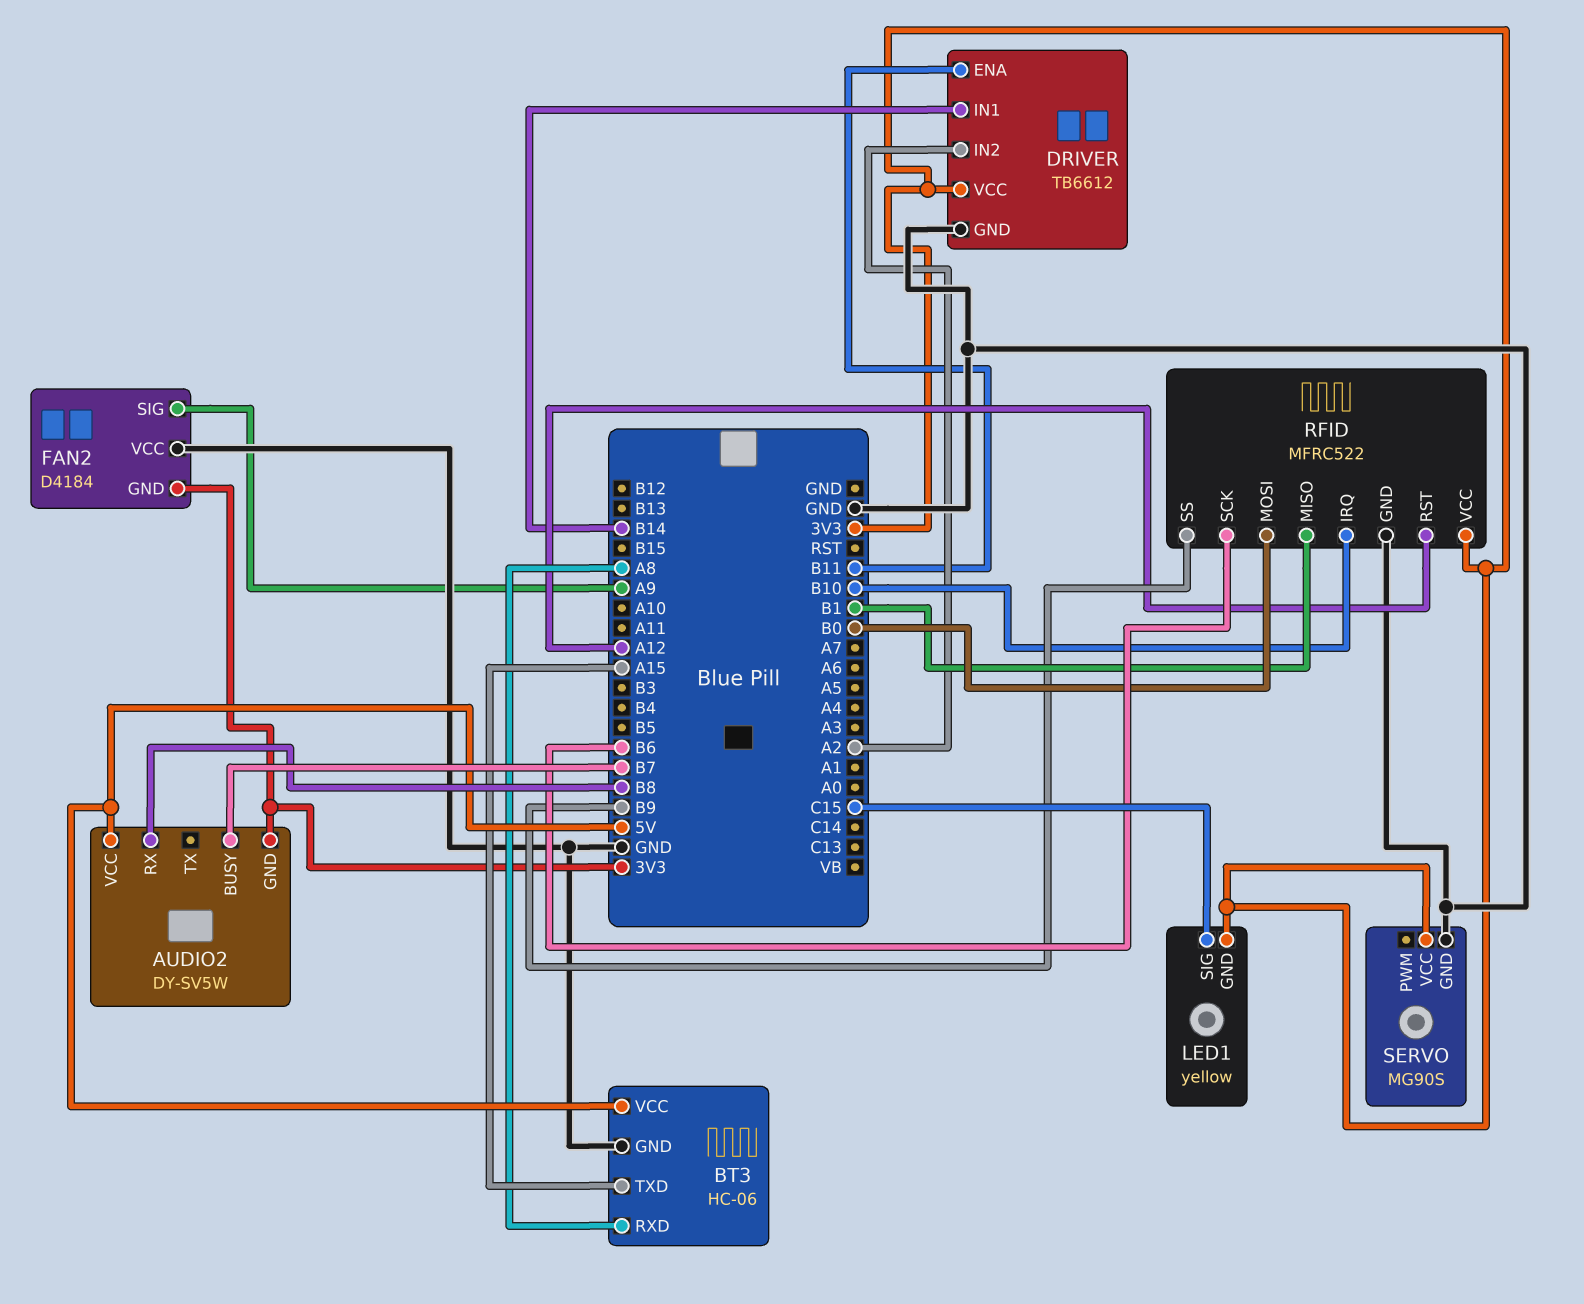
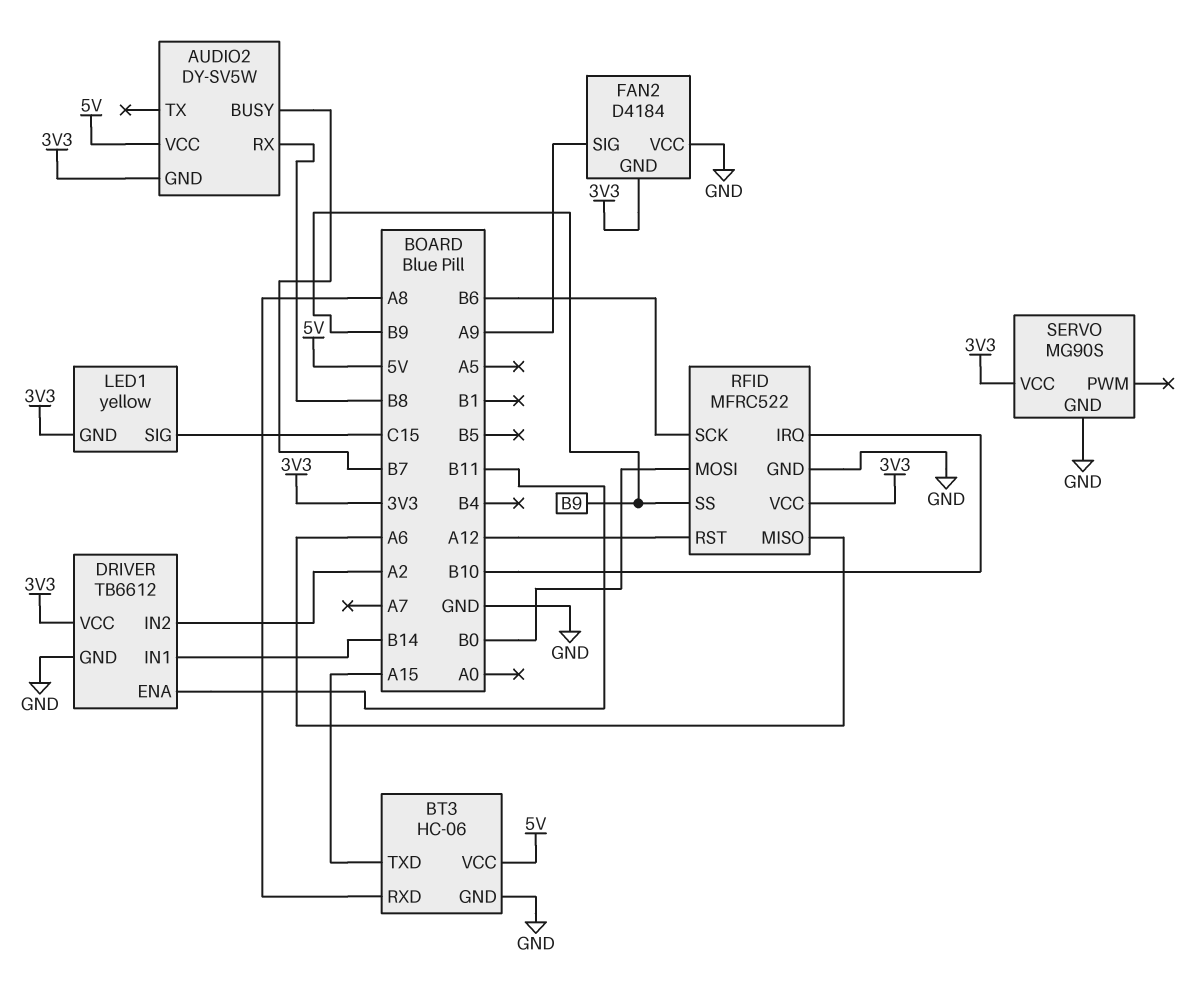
RFID pin MISO: B1 -> A6

